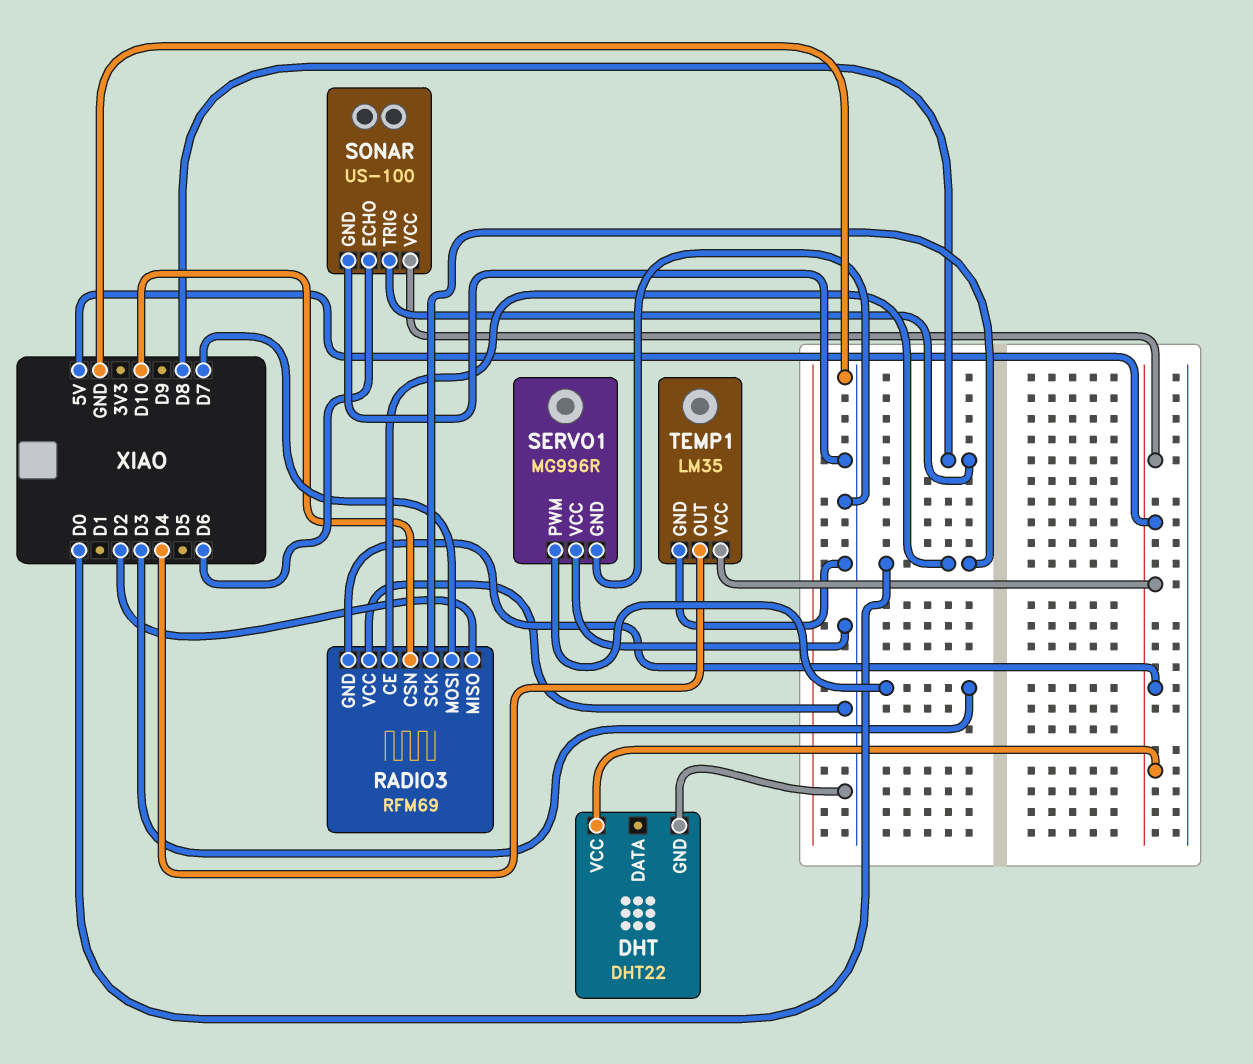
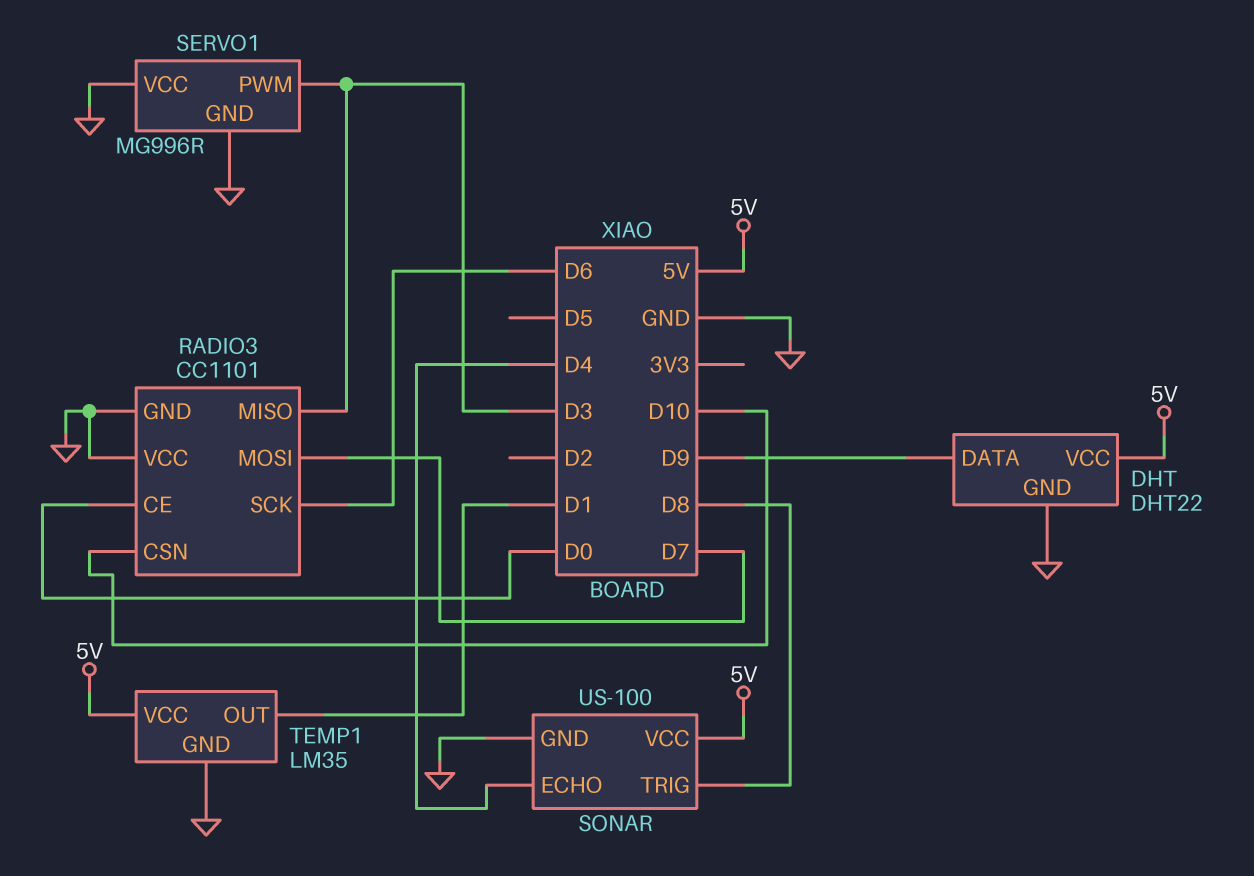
DHT pin DATA: none -> D9
RADIO3: RFM69 -> CC1101
RADIO3 pin GND: 5V -> GND
RADIO3 pin MISO: D2 -> D3
RADIO3 pin SCK: D0 -> D6
SONAR pin ECHO: D6 -> D4
TEMP1 pin OUT: D4 -> D1

